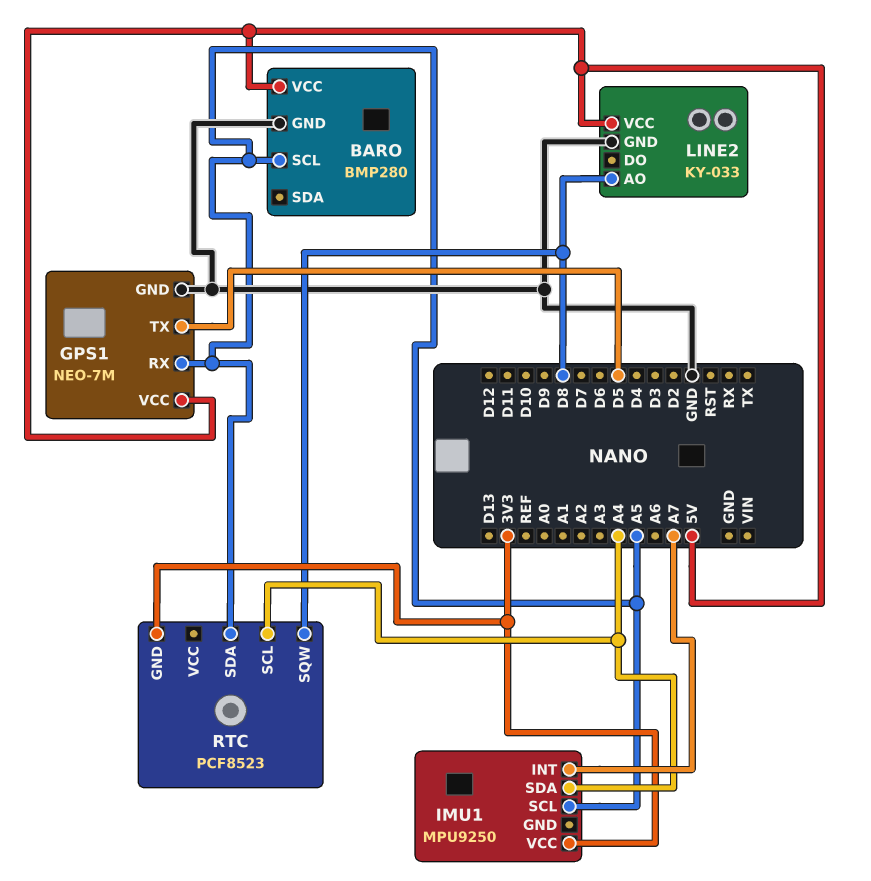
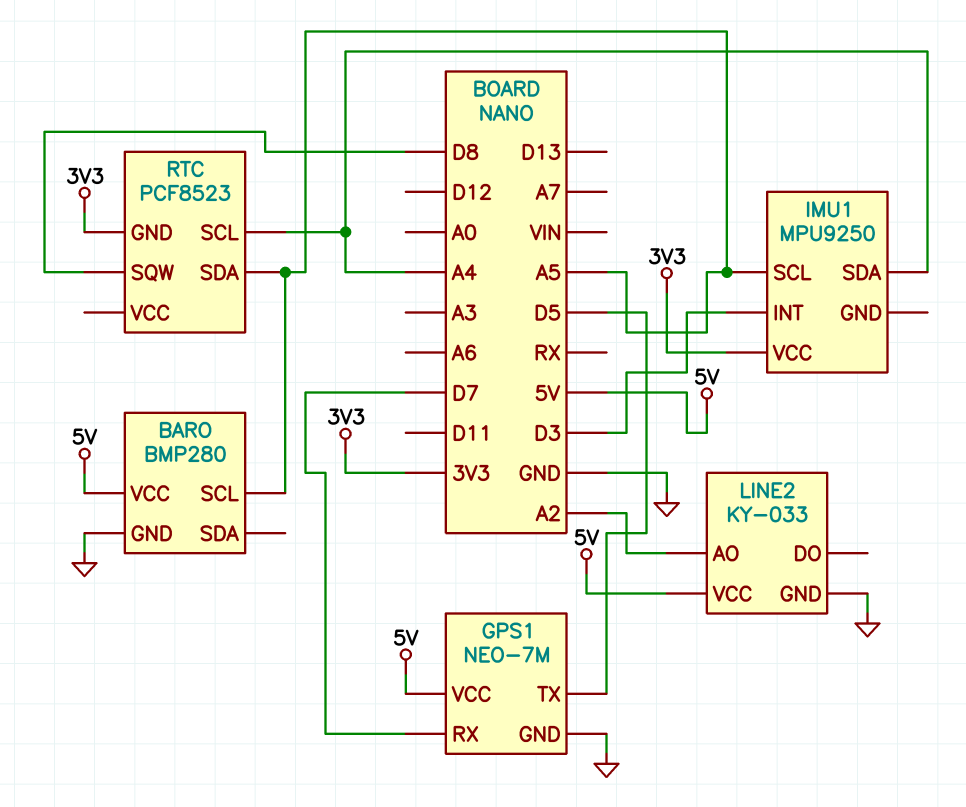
GPS1 pin RX: A5 -> D7
IMU1 pin INT: A7 -> D3
LINE2 pin AO: D8 -> A2

